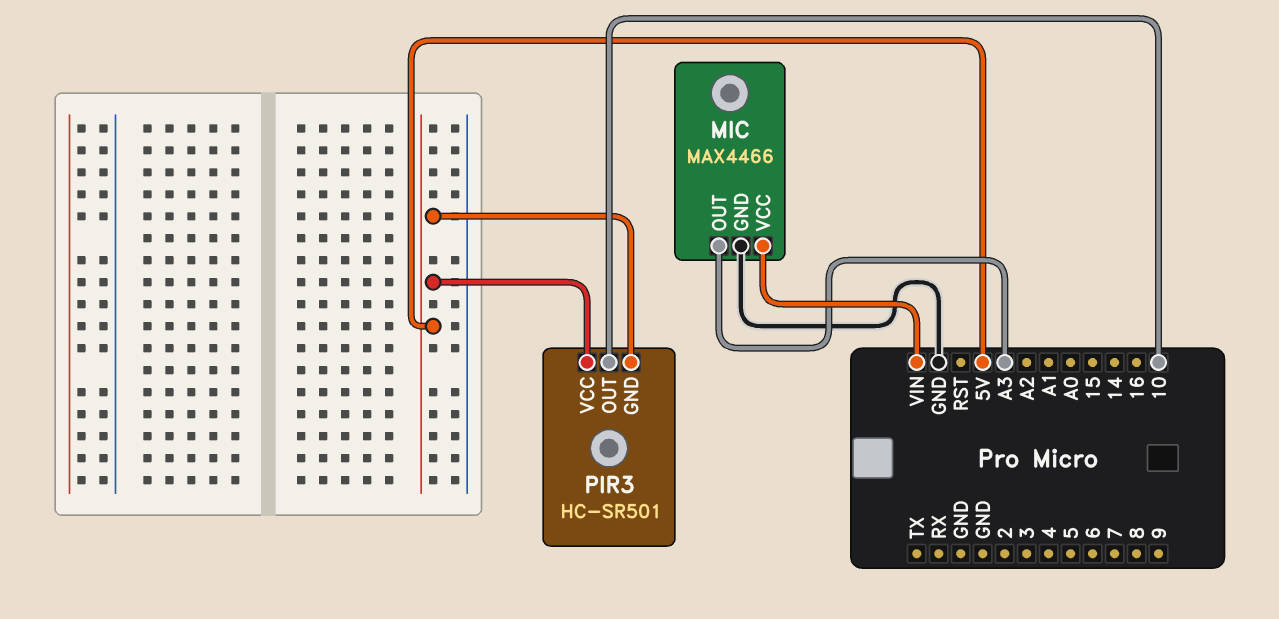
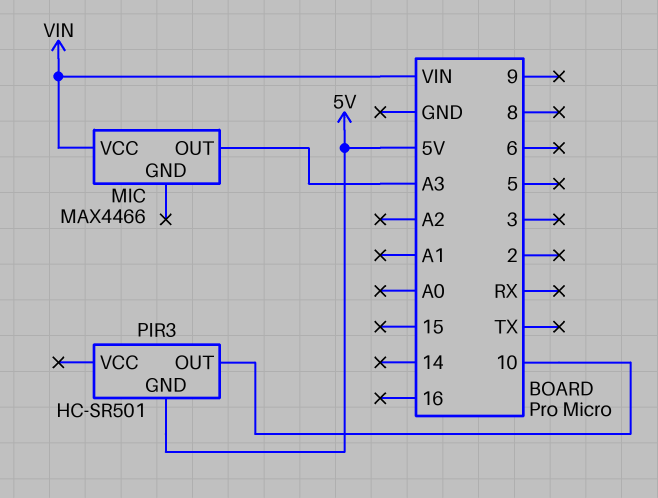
MIC pin GND: GND -> none
PIR3 pin VCC: 5V -> none

